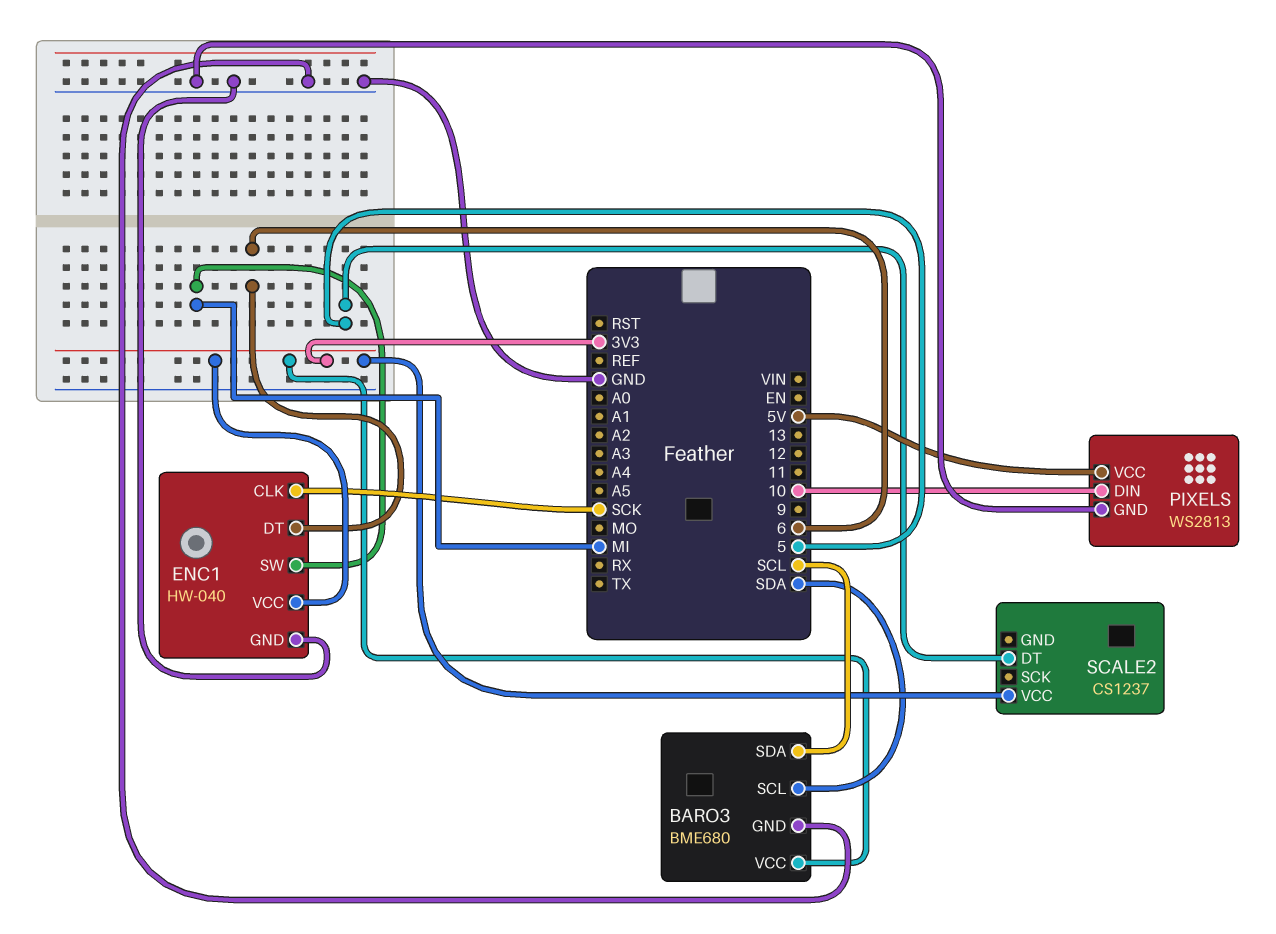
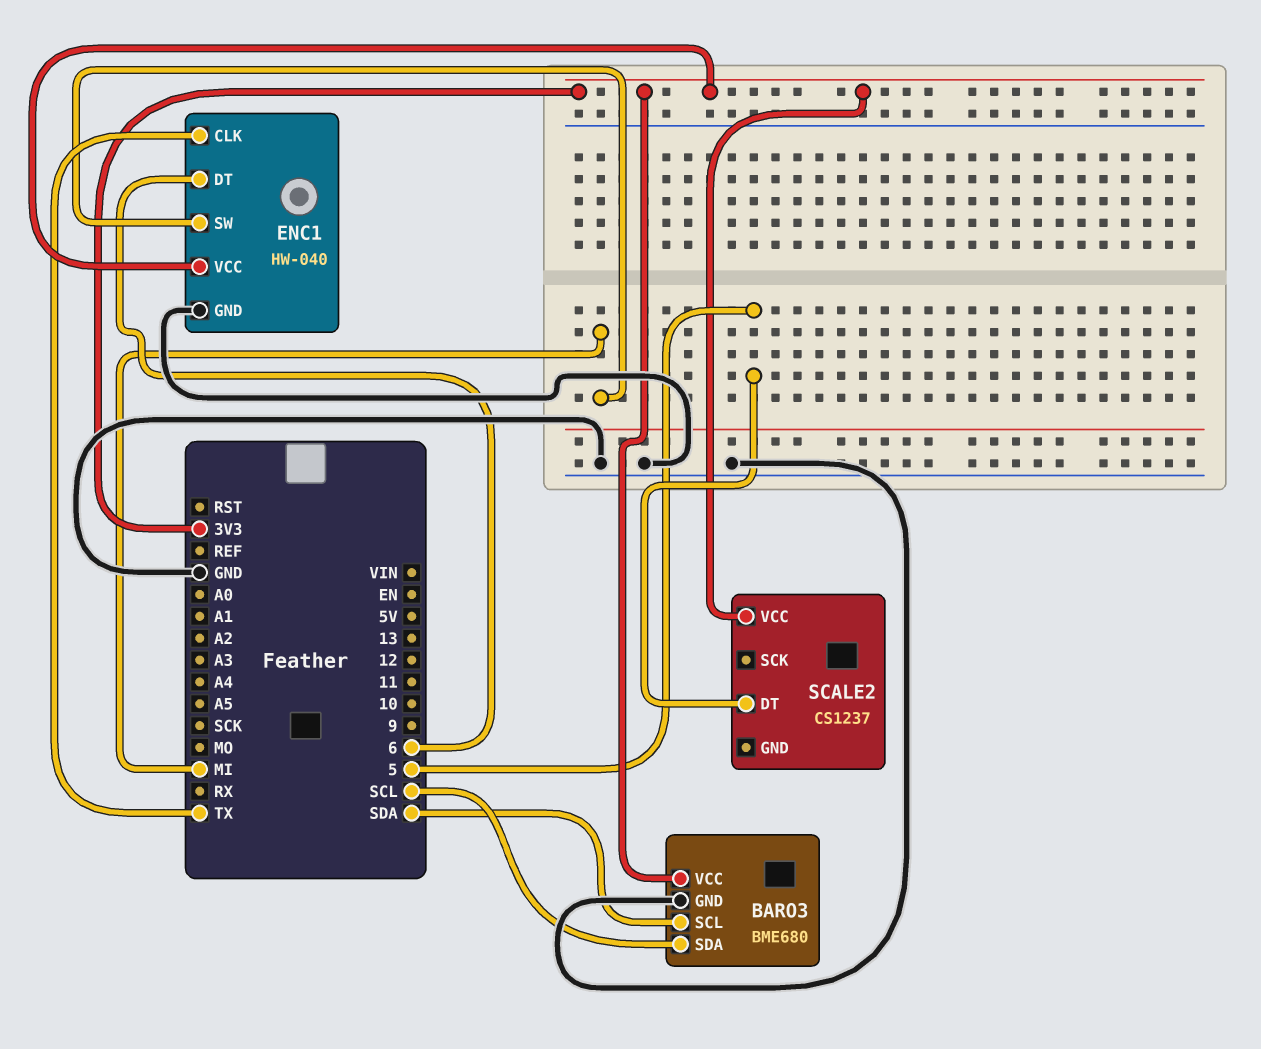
ENC1 pin CLK: SCK -> TX
PIXELS: WS2813 -> none
PIXELS pin DIN: 10 -> none
PIXELS pin GND: GND -> none
PIXELS pin VCC: 5V -> none

